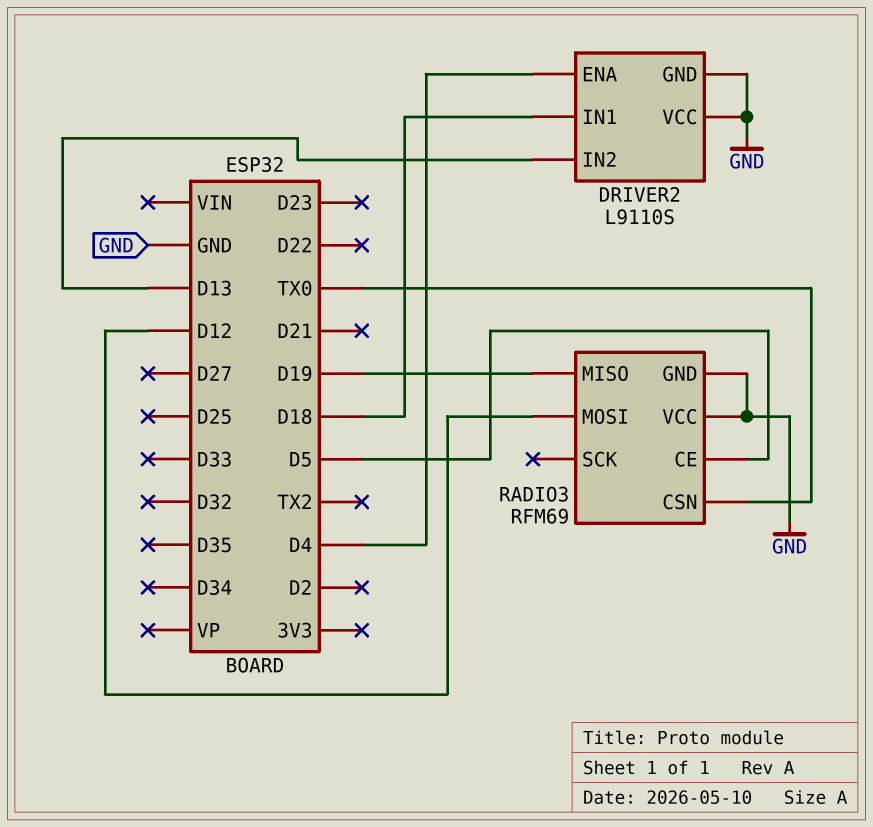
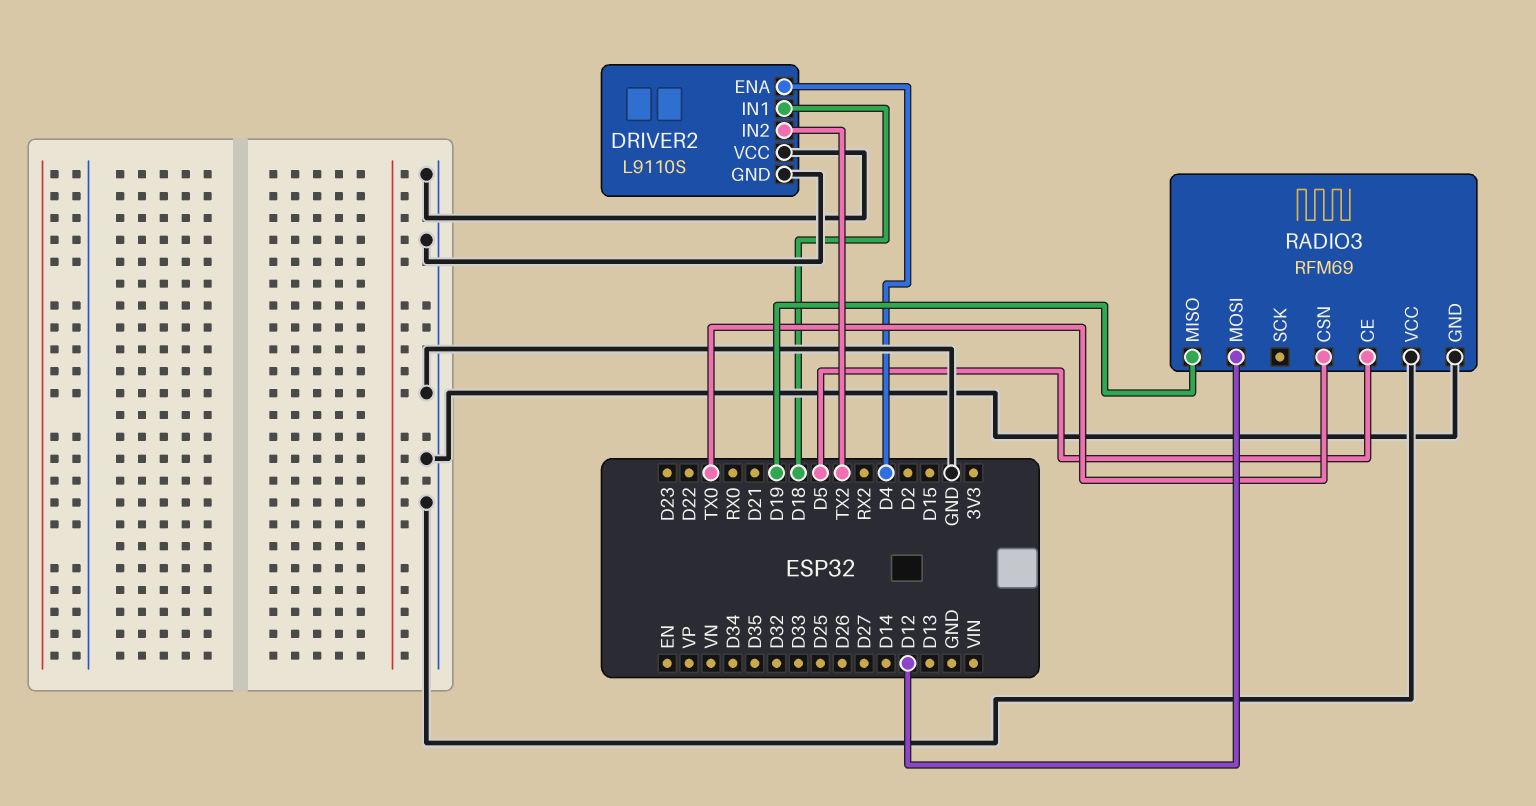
DRIVER2 pin IN2: D13 -> TX2

